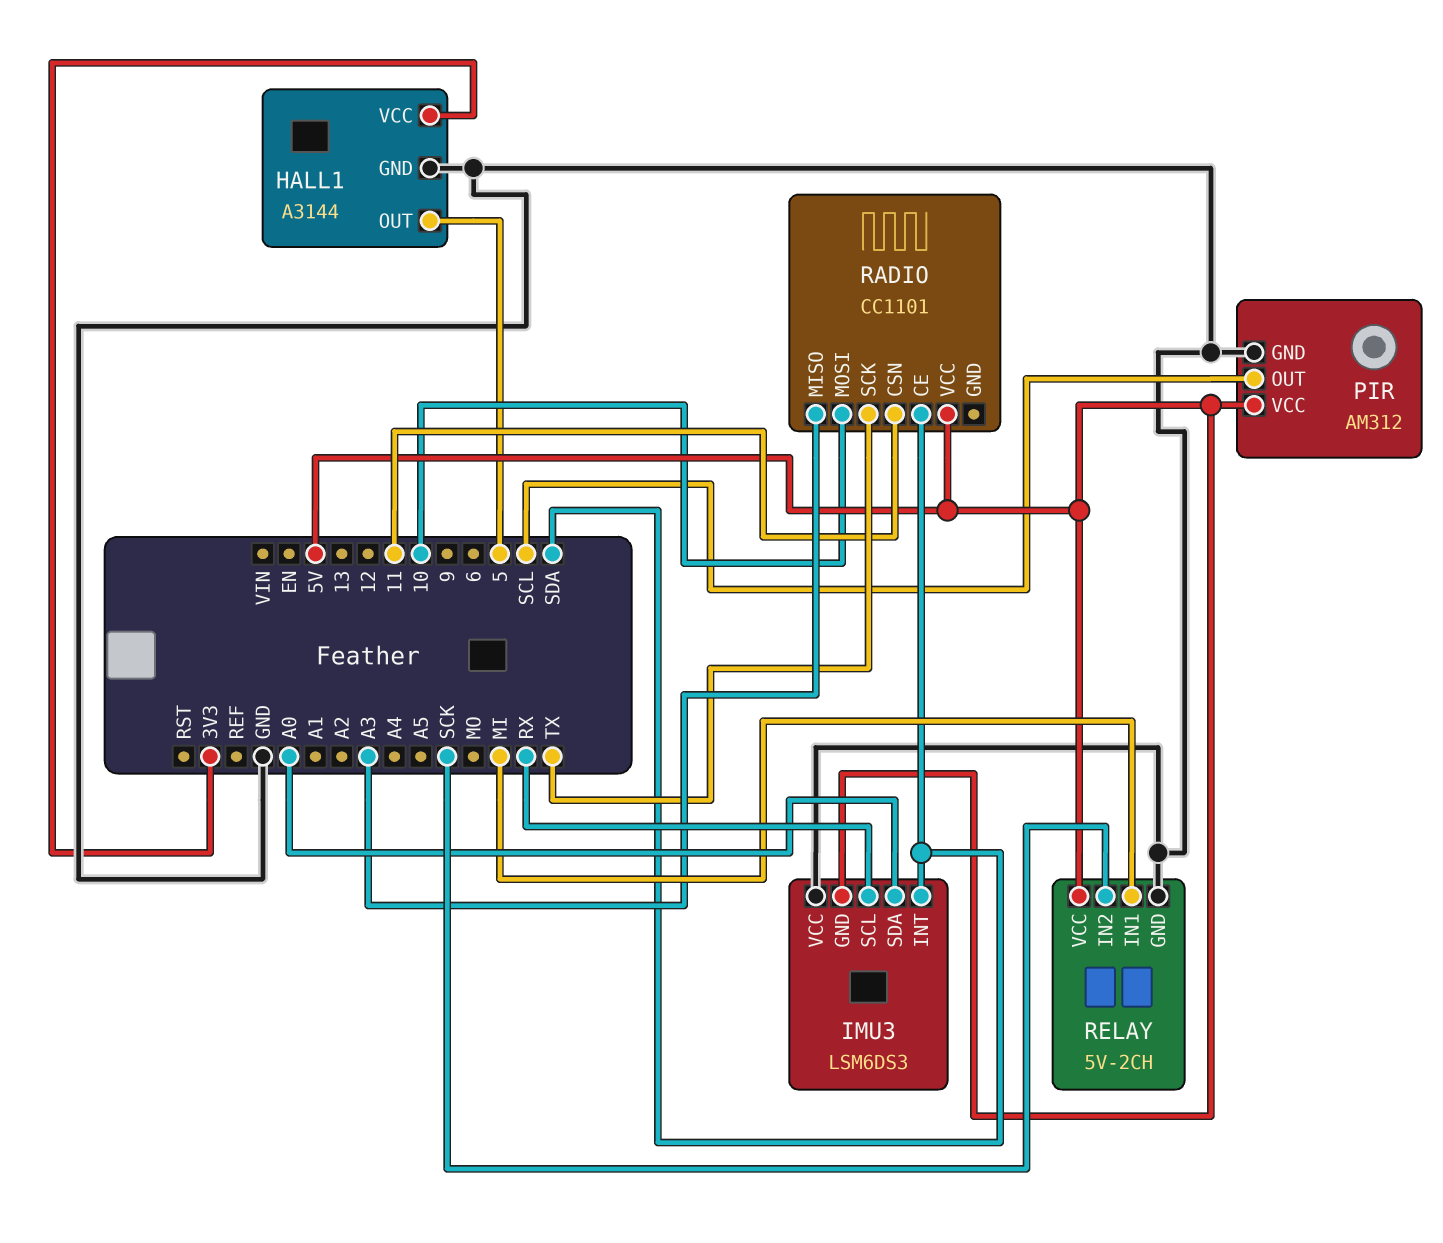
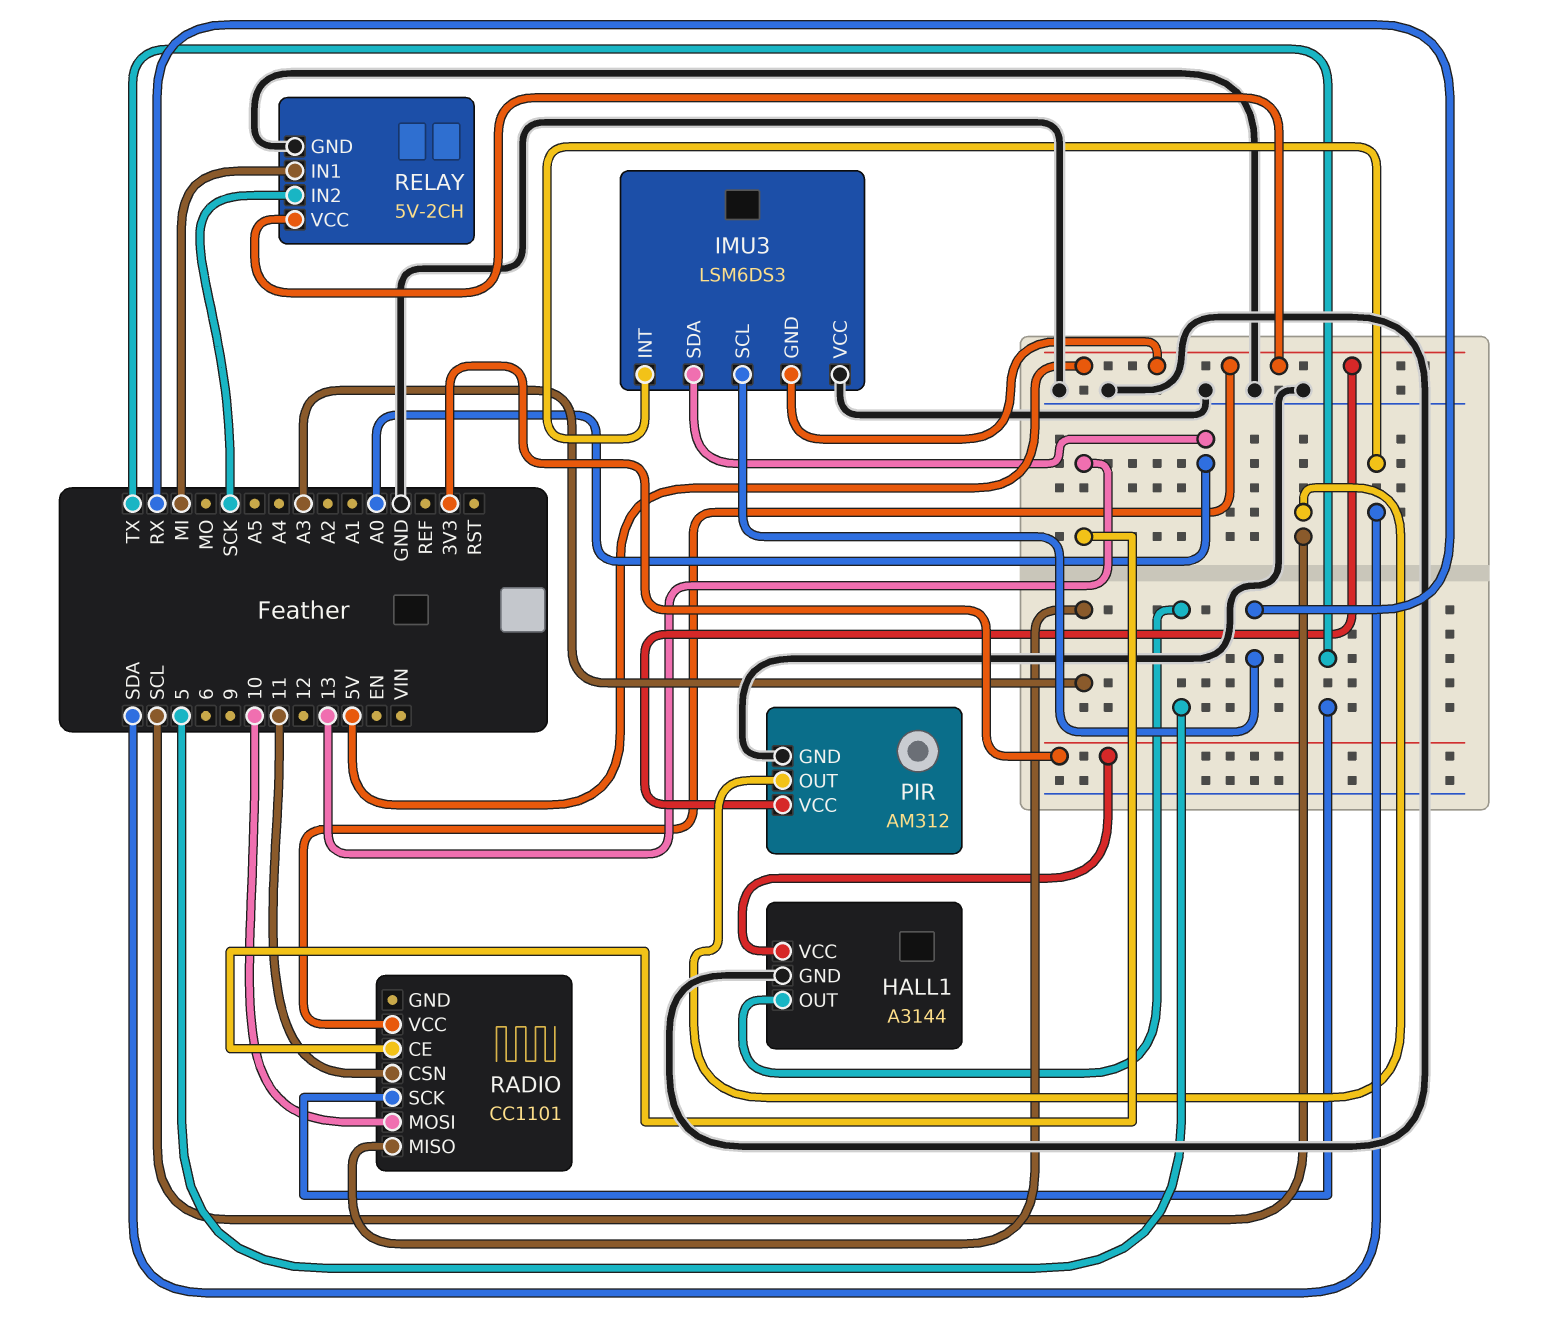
RADIO pin CE: SDA -> 13

